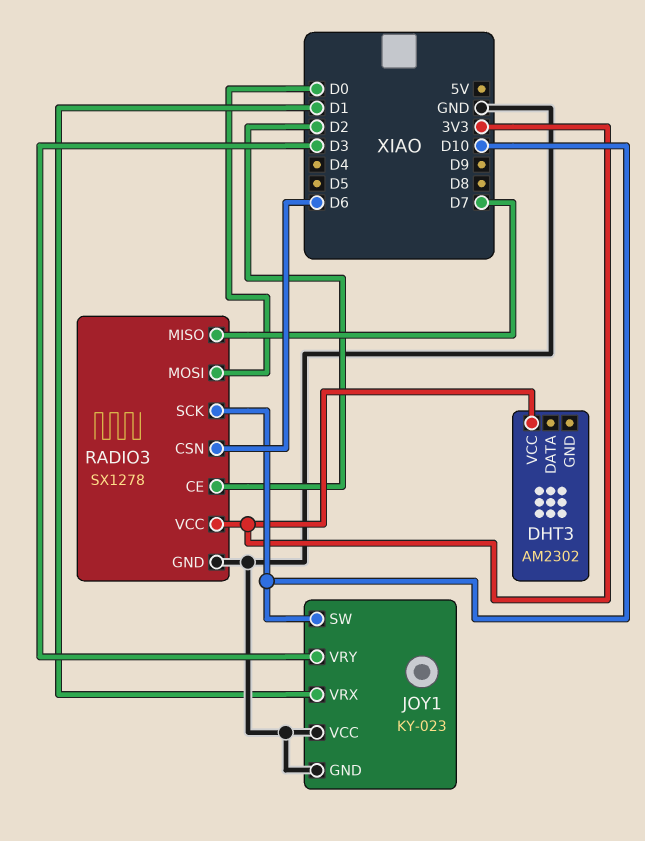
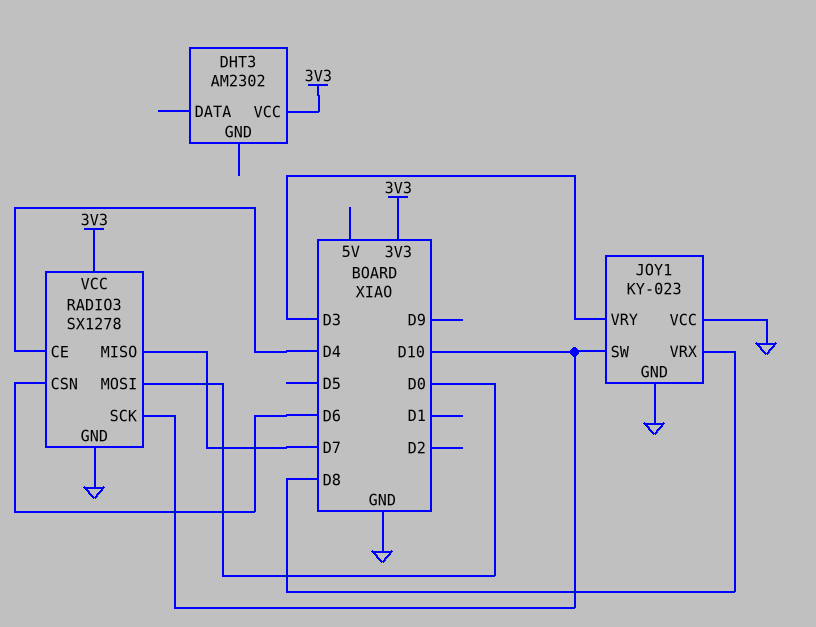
JOY1 pin VRX: D1 -> D8
RADIO3 pin CE: D2 -> D4

